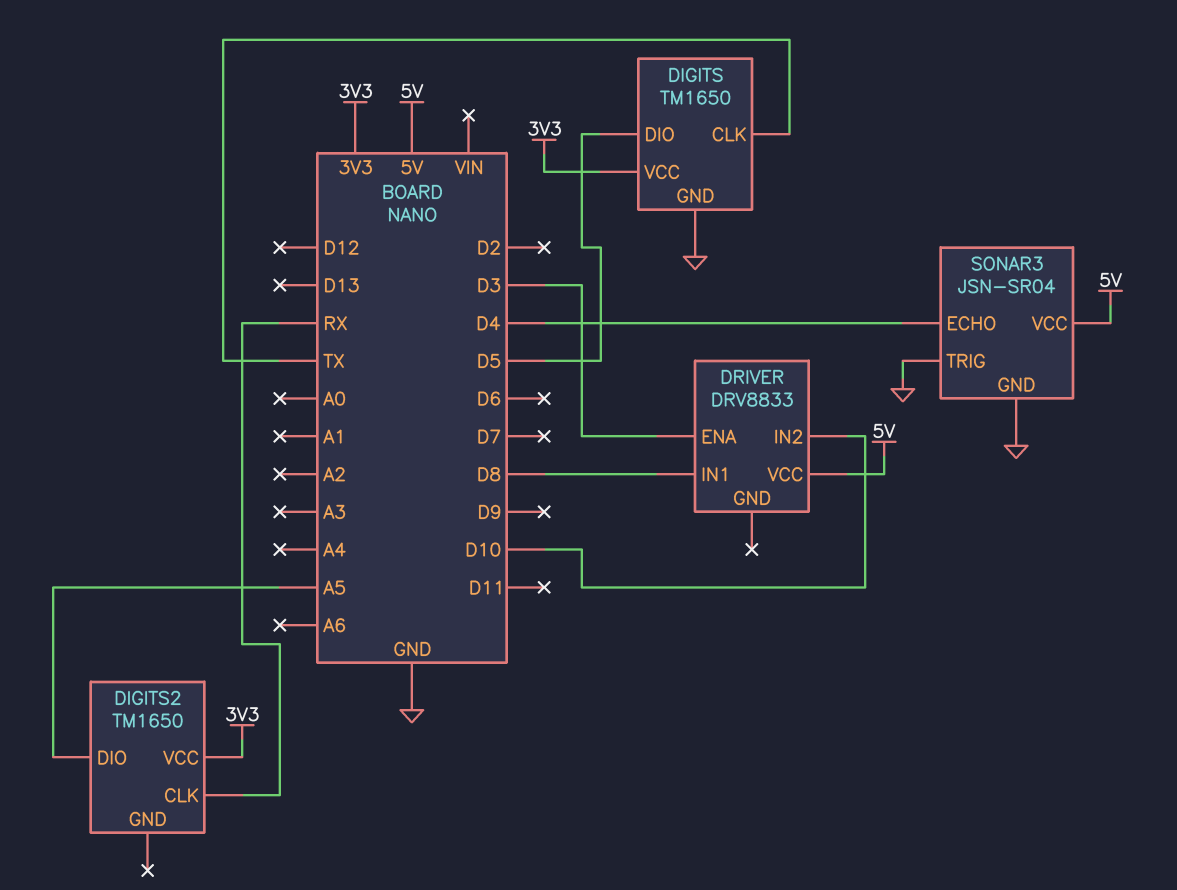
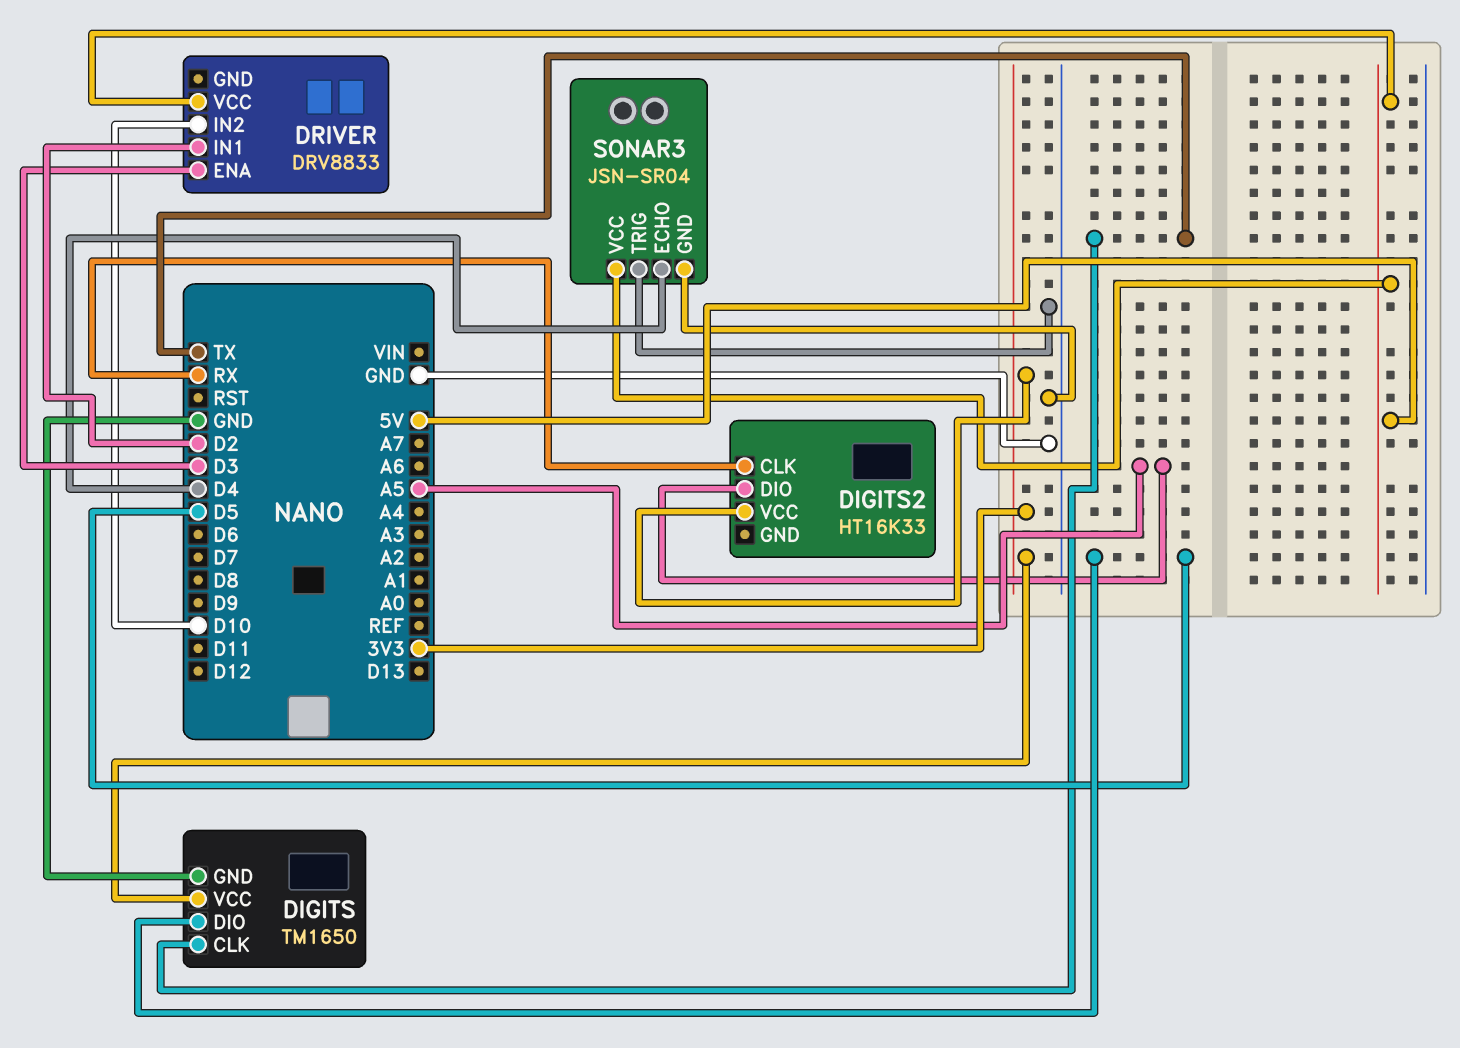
DIGITS2: TM1650 -> HT16K33
DRIVER pin IN1: D8 -> D2

